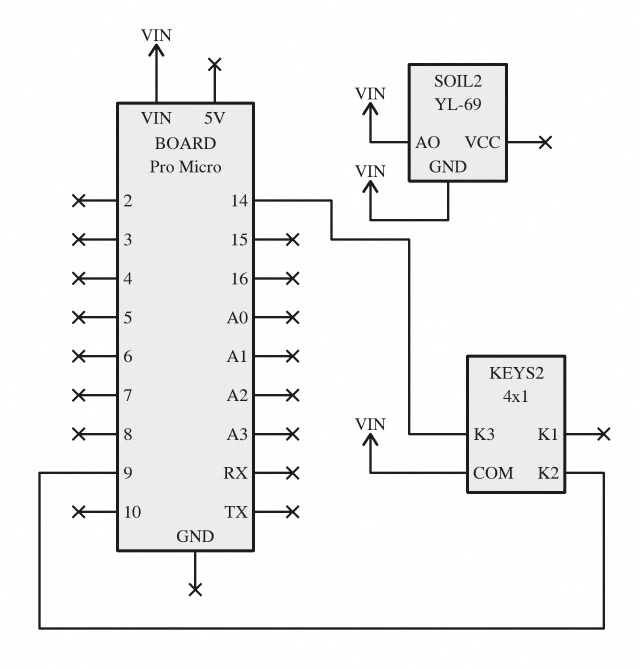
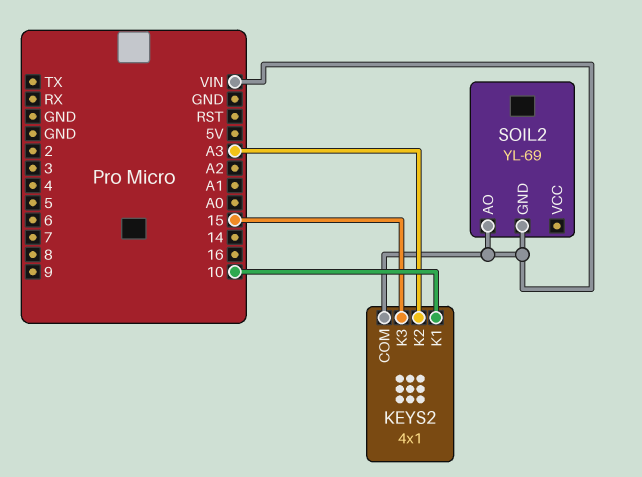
KEYS2 pin K1: none -> 10
KEYS2 pin K2: 9 -> A3
KEYS2 pin K3: 14 -> 15

